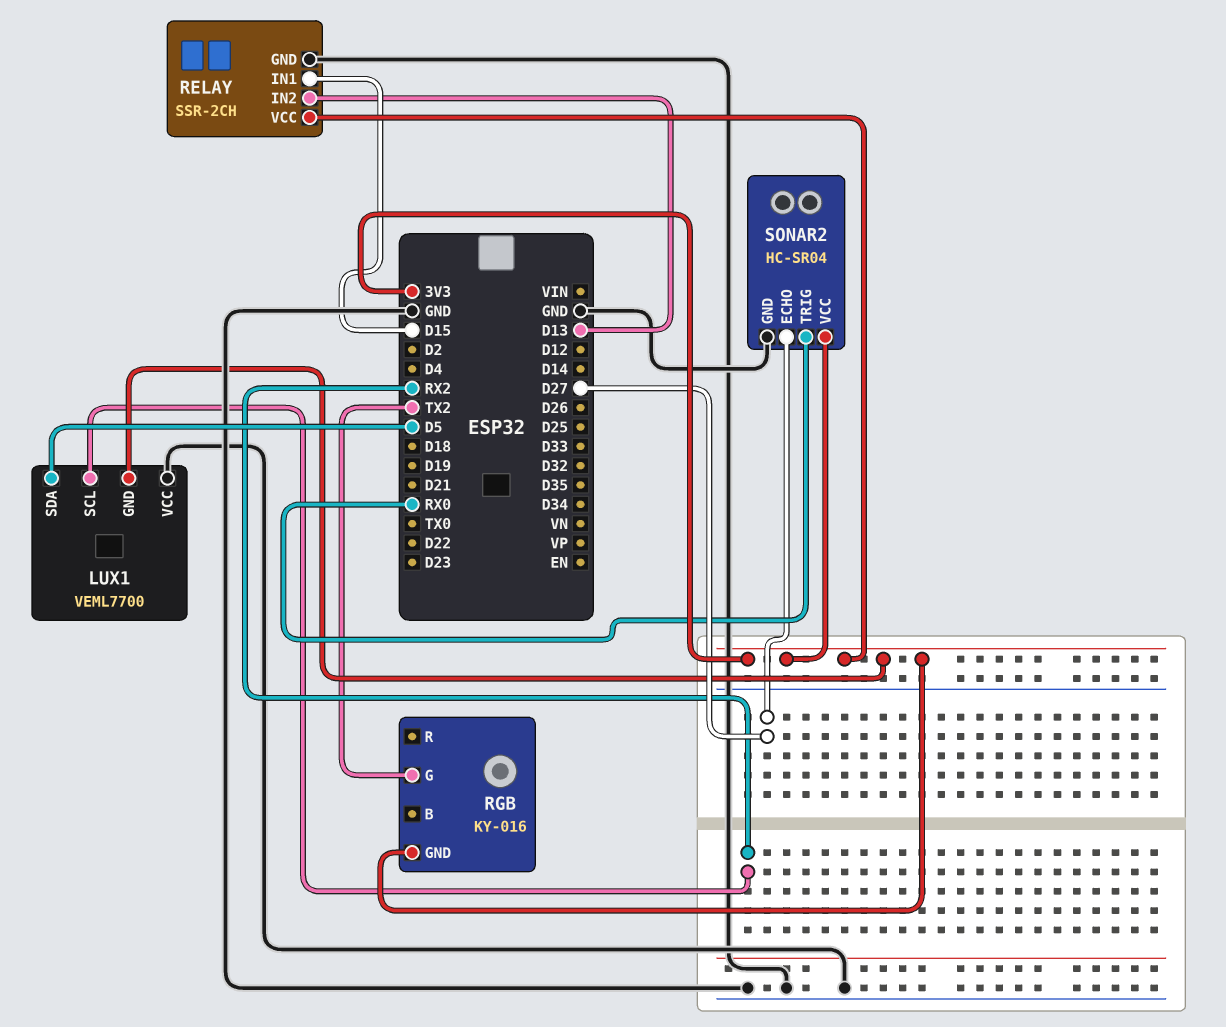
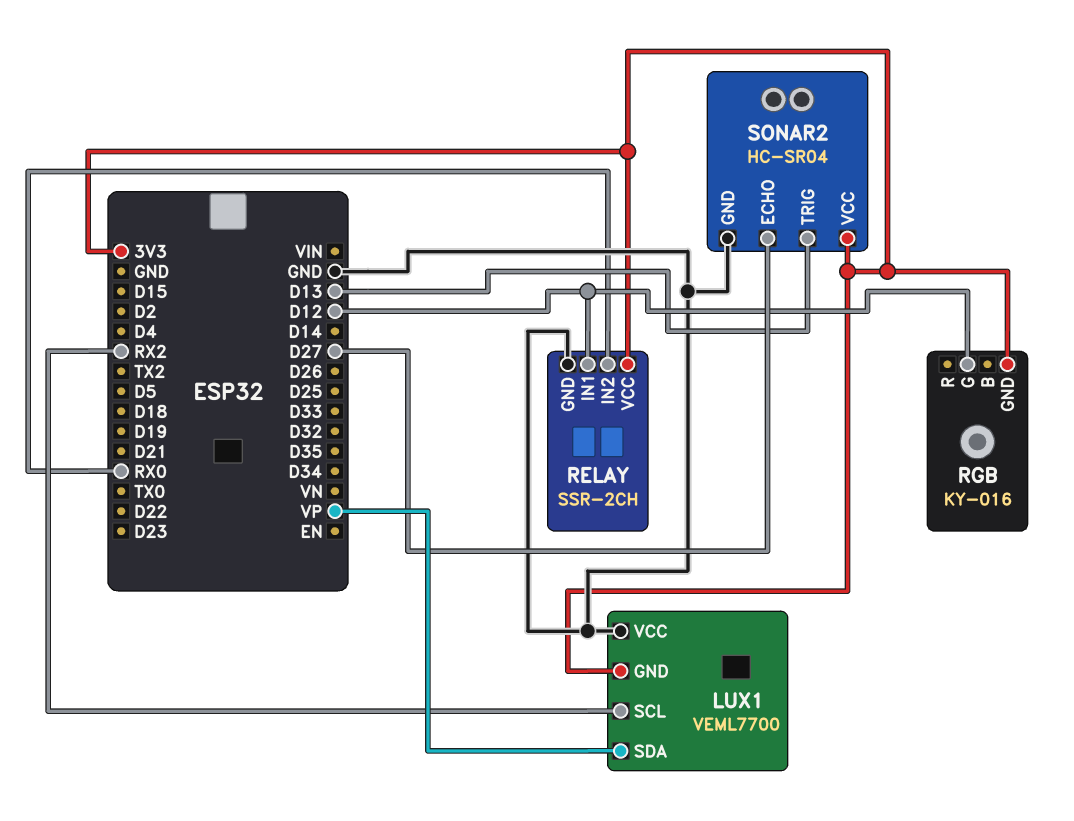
LUX1 pin SDA: D5 -> VP
RELAY pin IN1: D15 -> D12
RELAY pin IN2: D13 -> RX0
RGB pin G: TX2 -> D12
SONAR2 pin TRIG: RX0 -> D13

